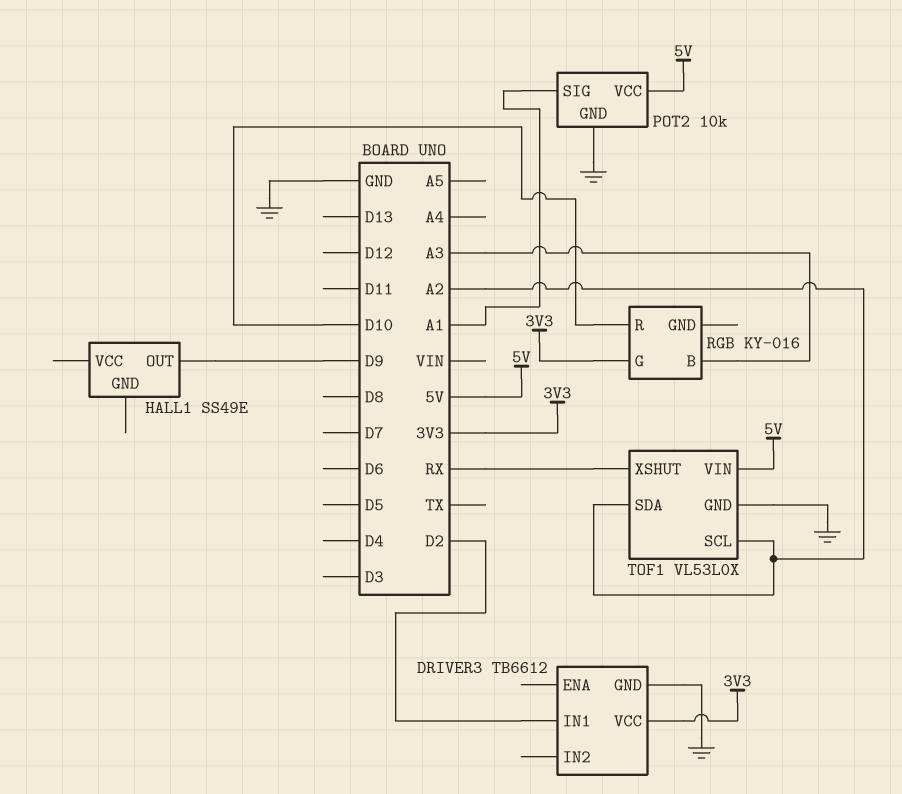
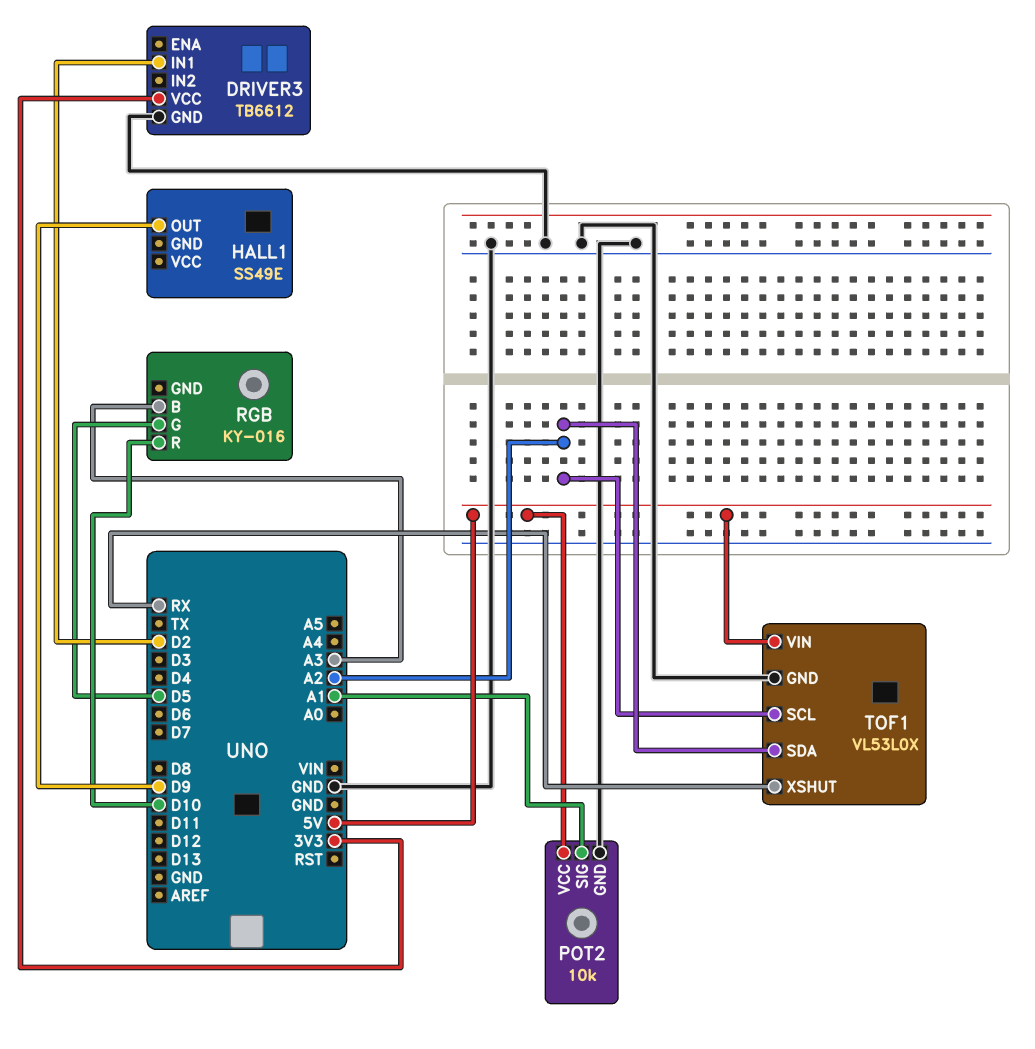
RGB pin G: 3V3 -> D5

